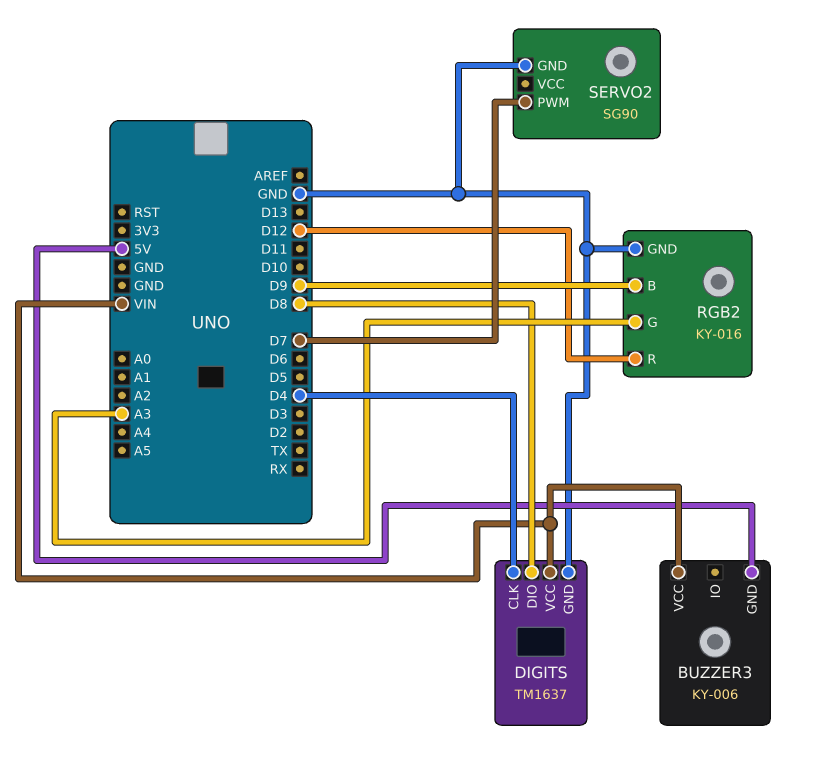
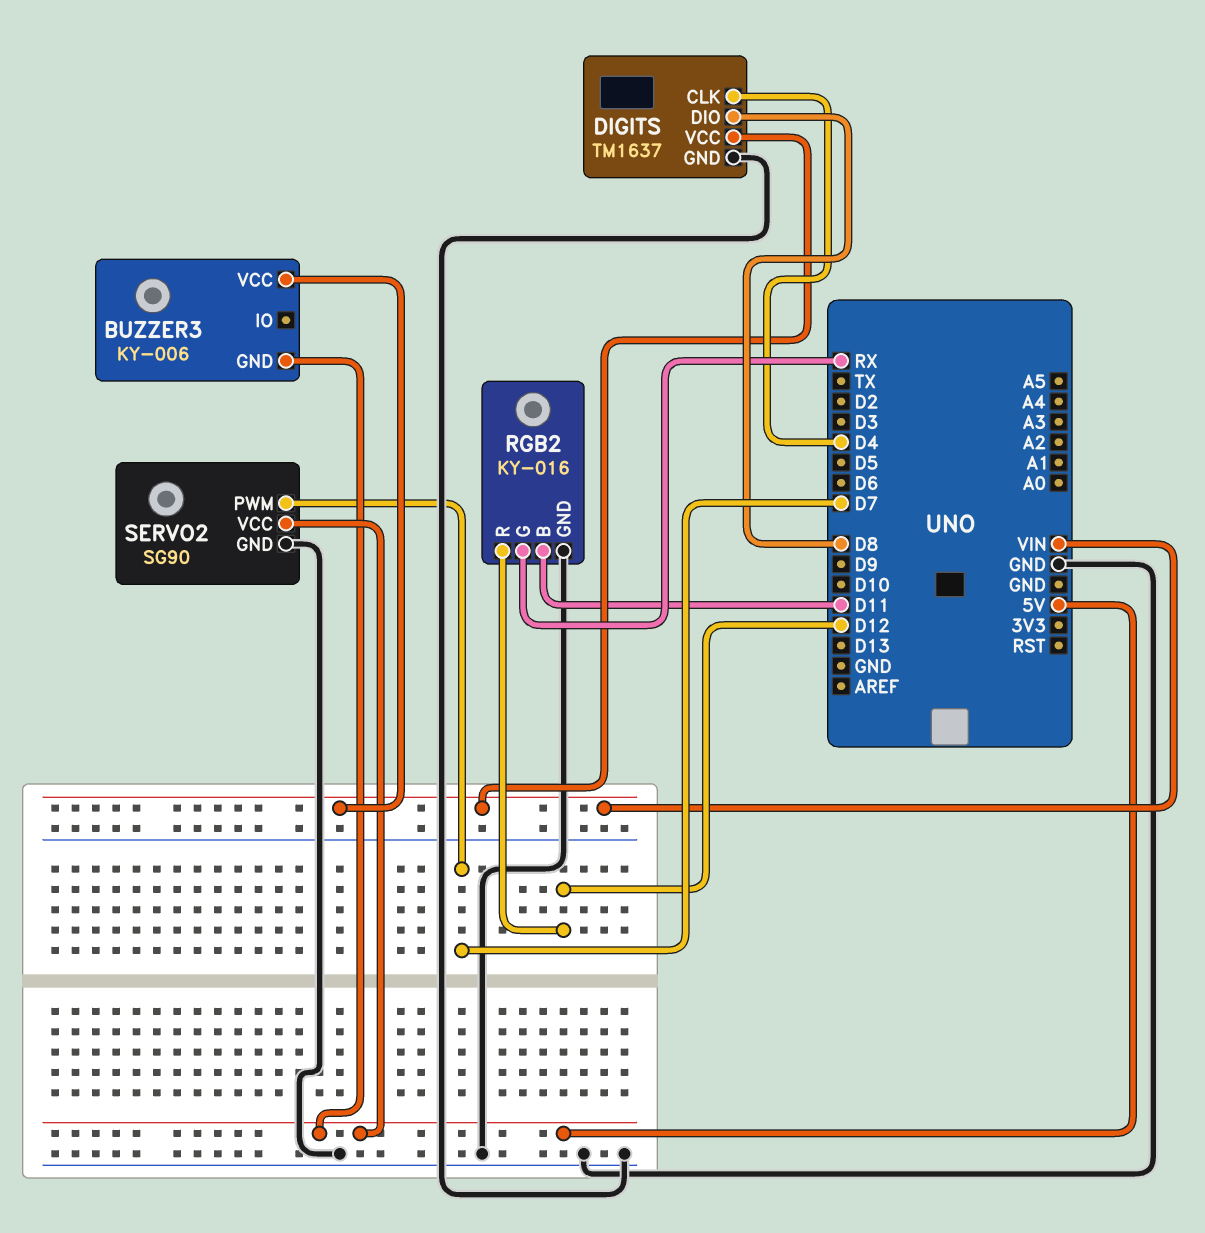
RGB2 pin B: D9 -> D11
RGB2 pin G: A3 -> RX
SERVO2 pin VCC: none -> 5V

